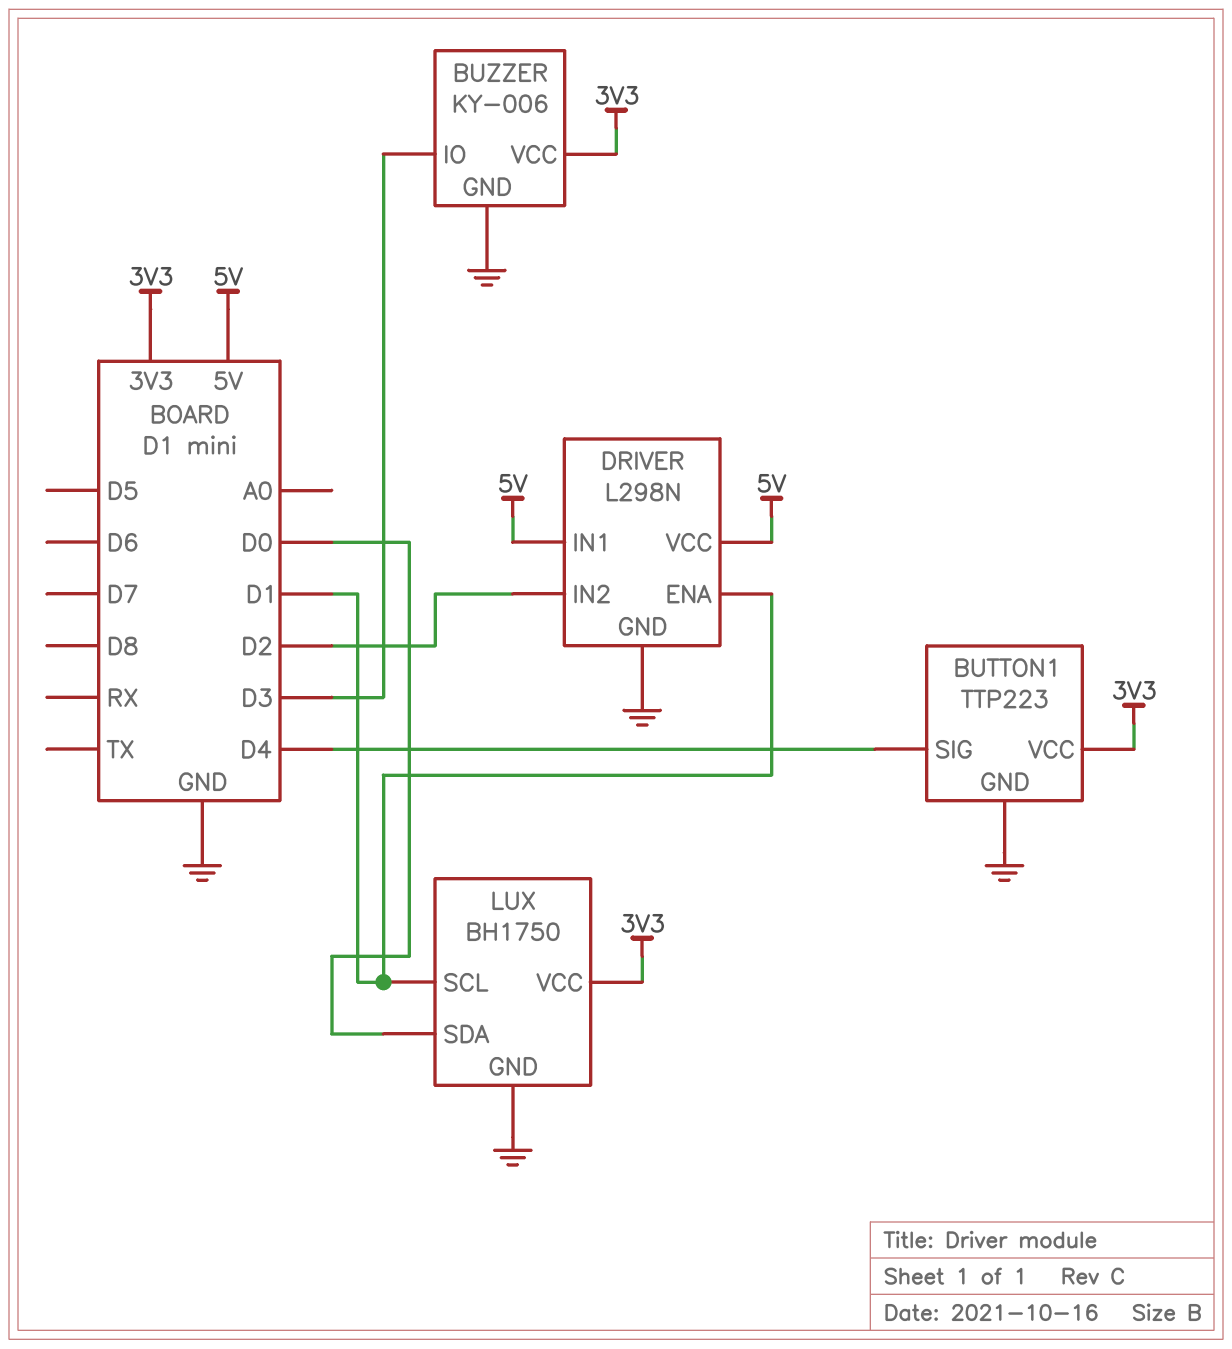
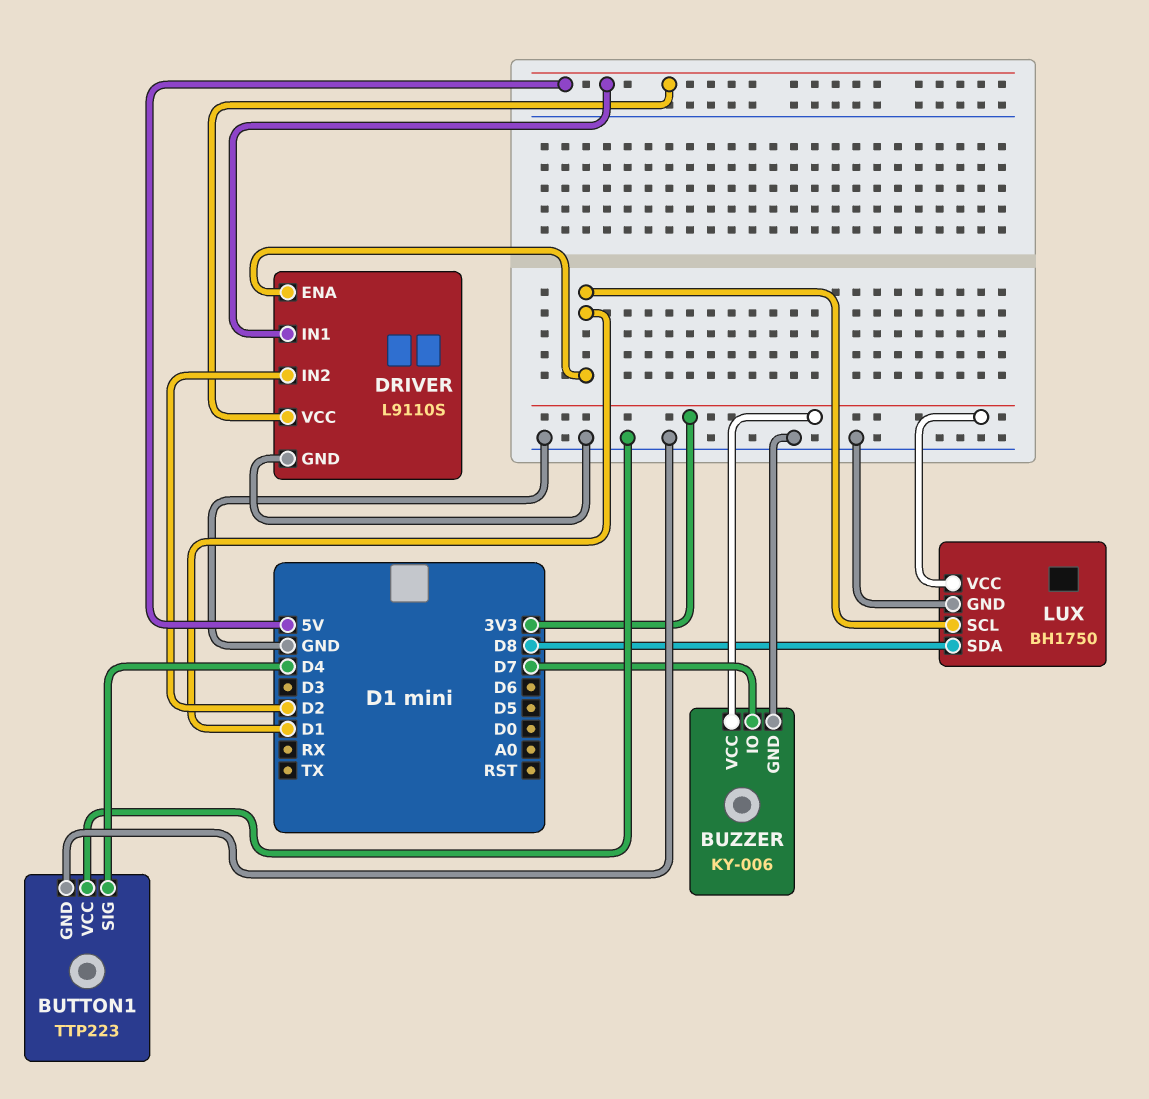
BUTTON1 pin VCC: 3V3 -> GND
BUZZER pin IO: D3 -> D7
DRIVER: L298N -> L9110S
LUX pin SDA: D0 -> D8

